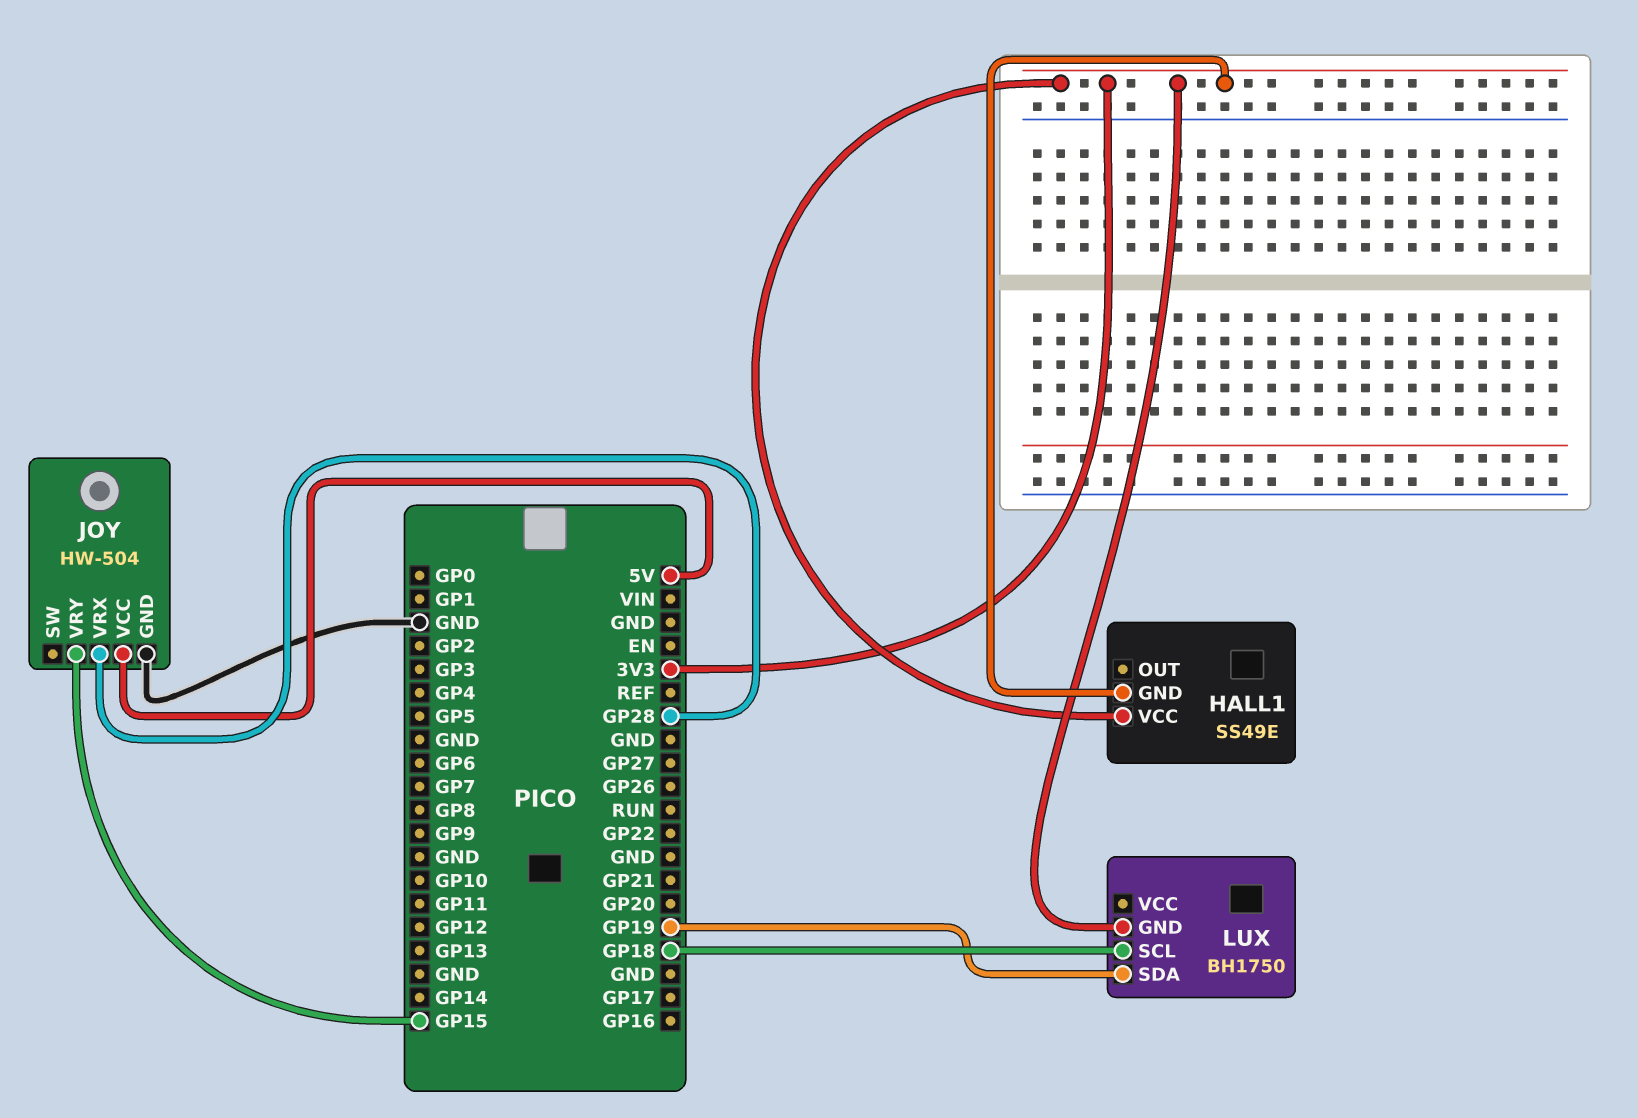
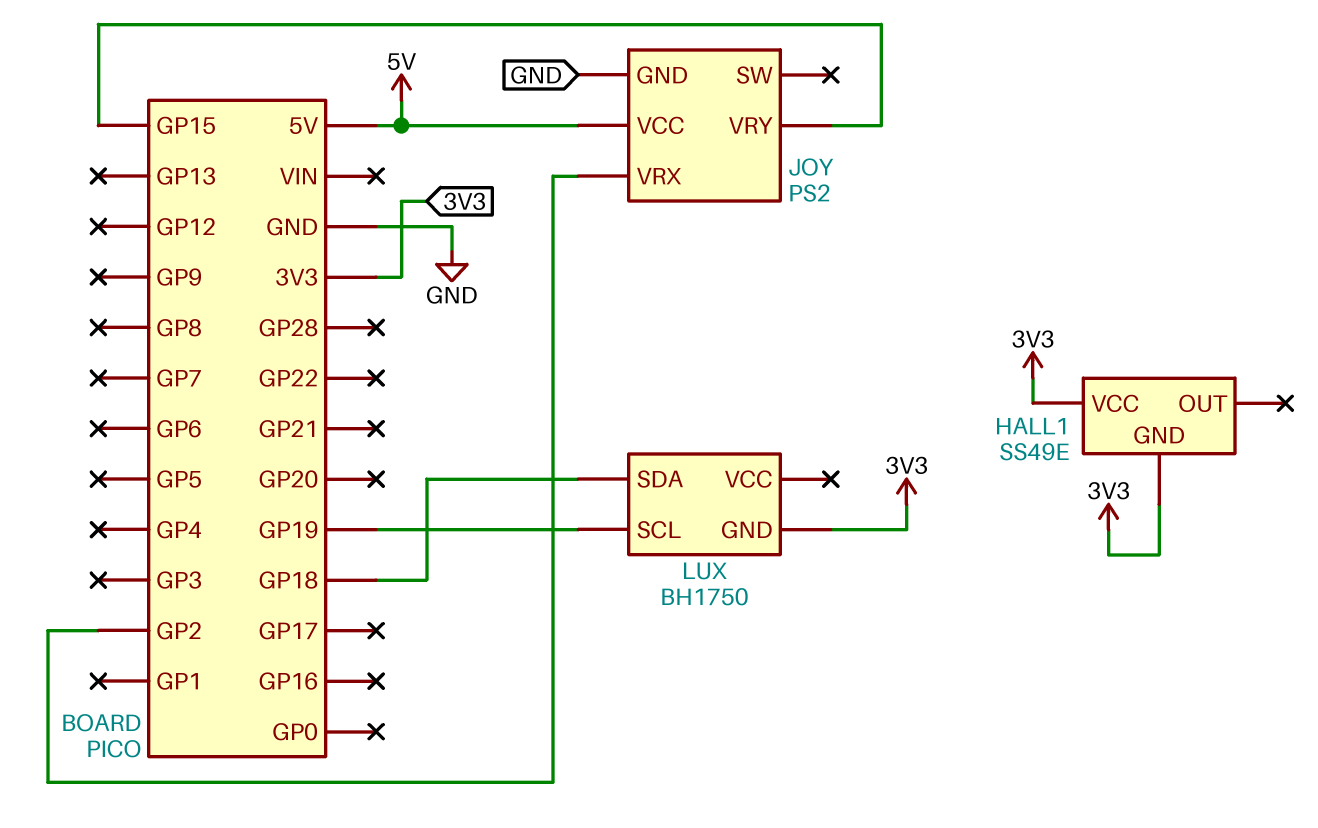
JOY: HW-504 -> PS2
JOY pin VRX: GP28 -> GP2
LUX pin SCL: GP18 -> GP19
LUX pin SDA: GP19 -> GP18

